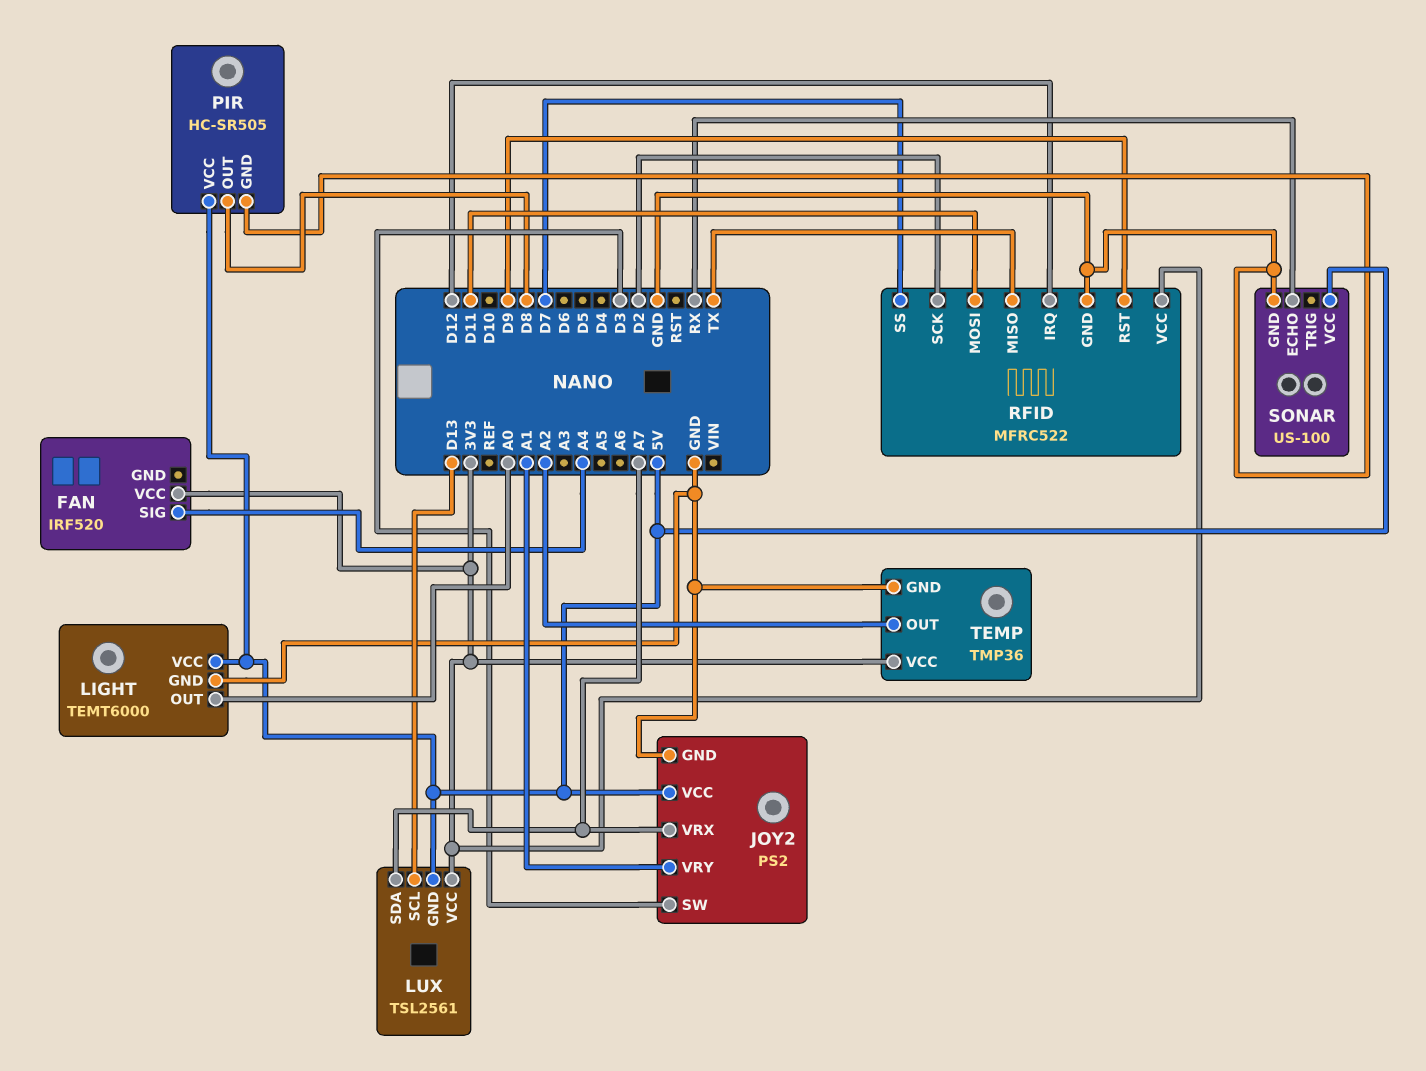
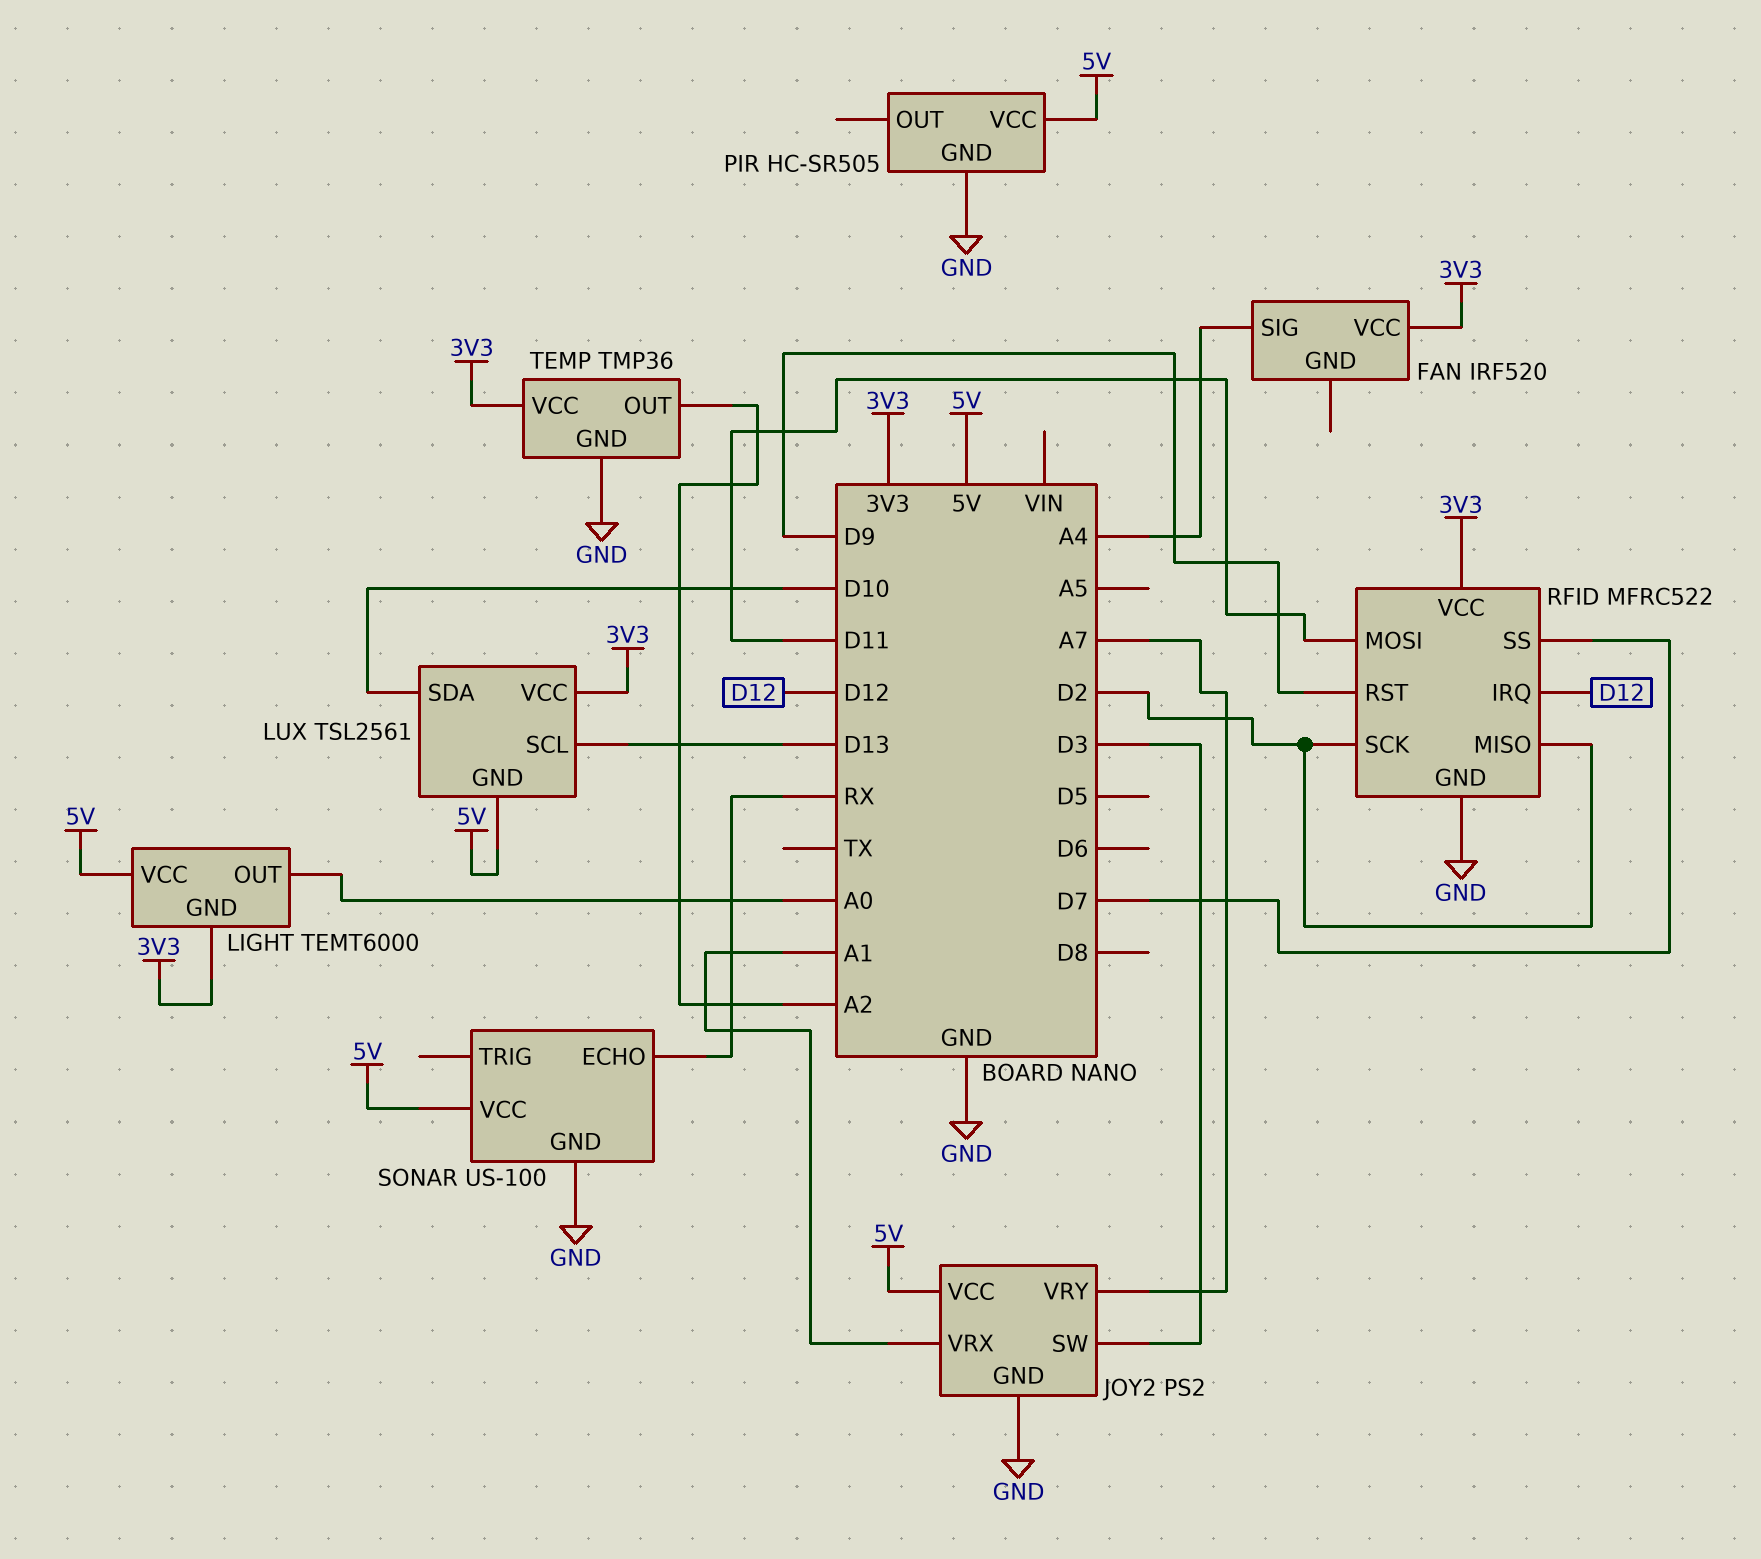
JOY2 pin VRX: A7 -> A1
JOY2 pin VRY: A1 -> A7
LIGHT pin GND: GND -> 3V3
LUX pin SDA: A7 -> D10
PIR pin OUT: D8 -> none
RFID pin MISO: TX -> D2

